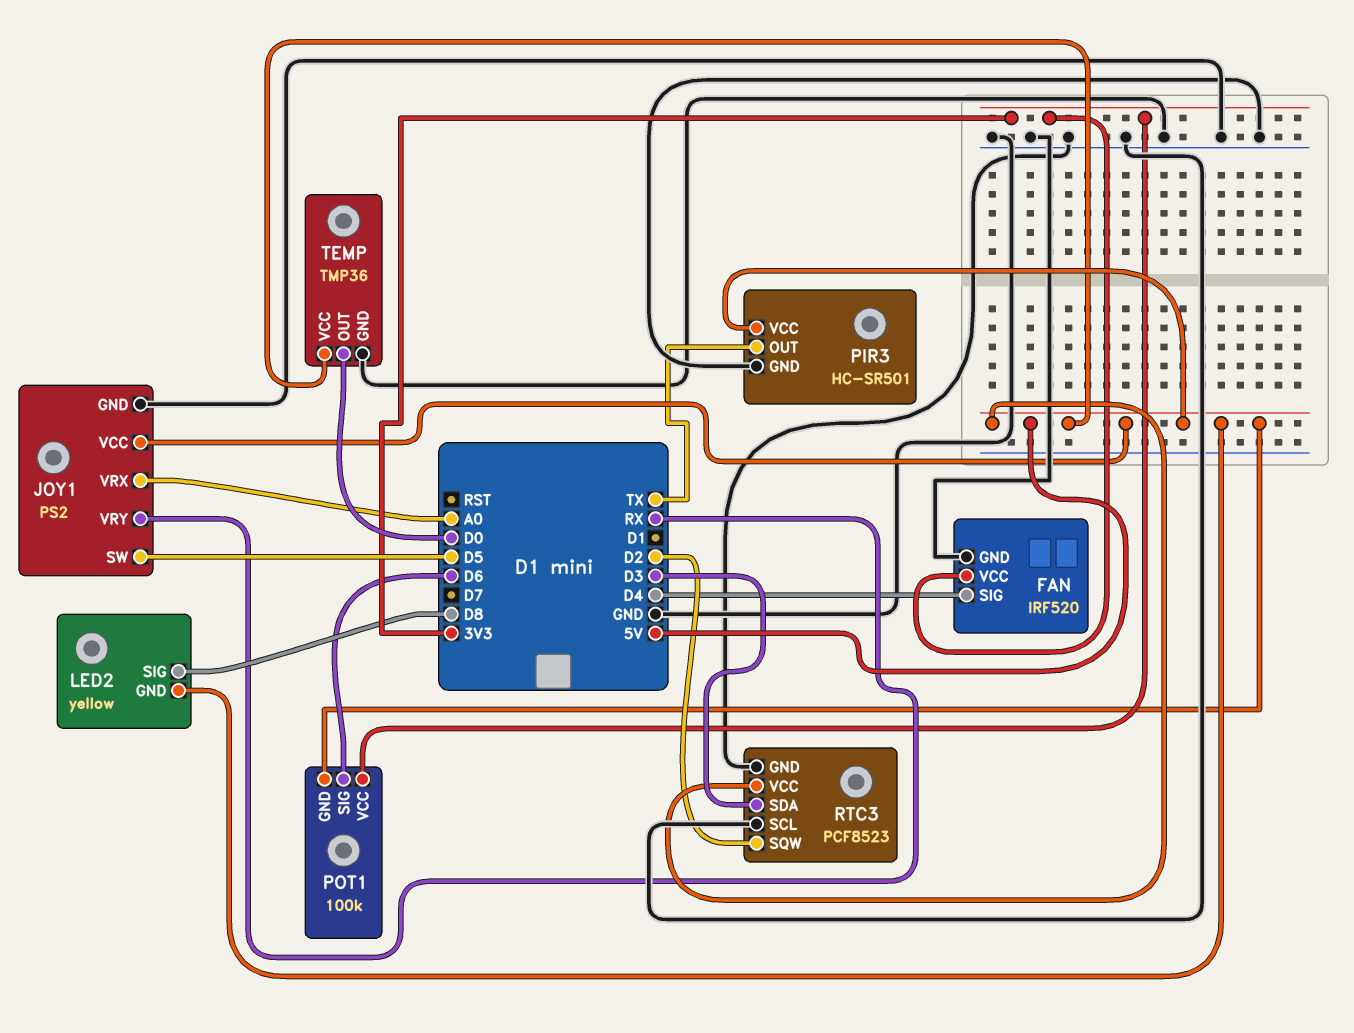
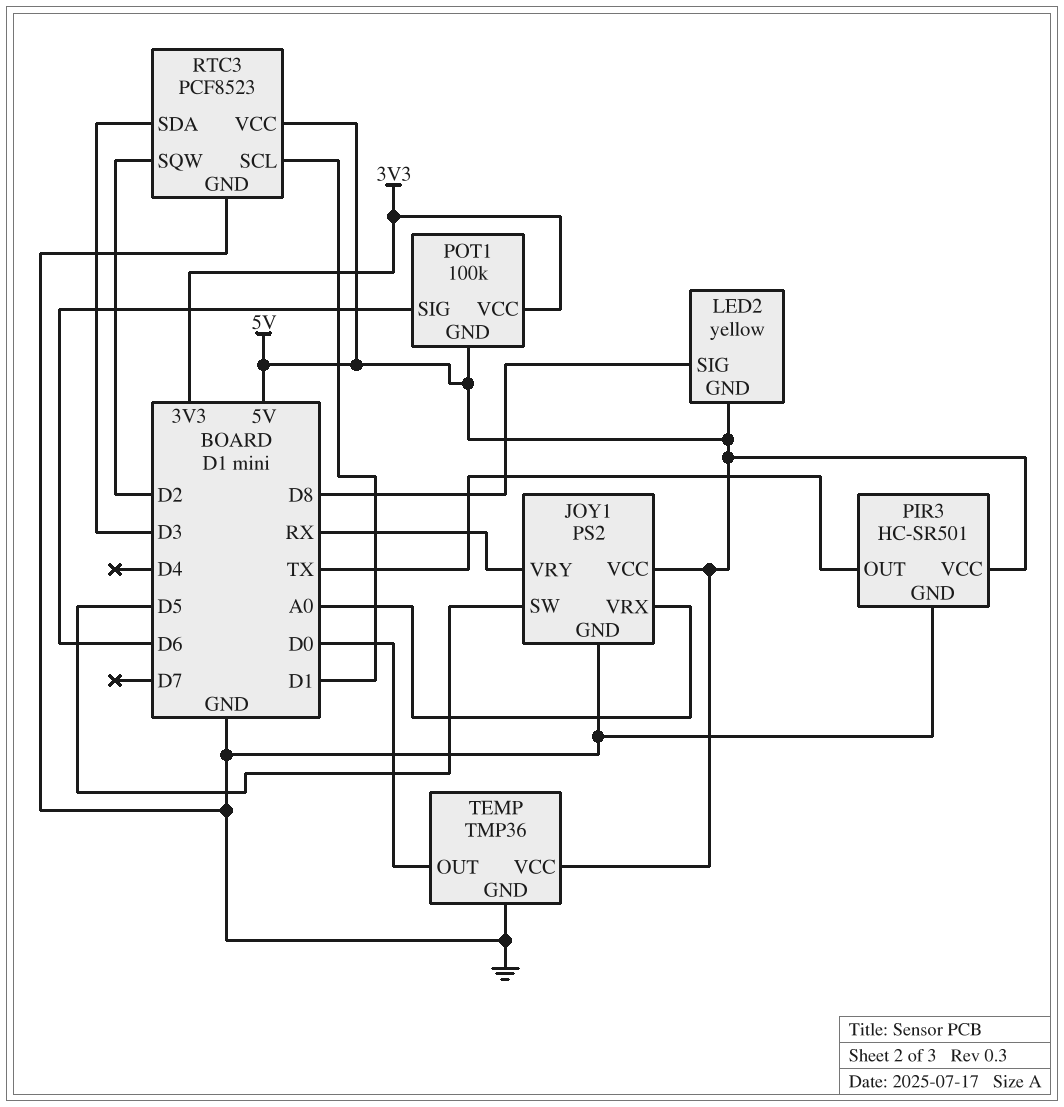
FAN: IRF520 -> none
FAN pin GND: GND -> none
FAN pin SIG: D4 -> none
FAN pin VCC: 3V3 -> none
RTC3 pin SCL: GND -> D1

